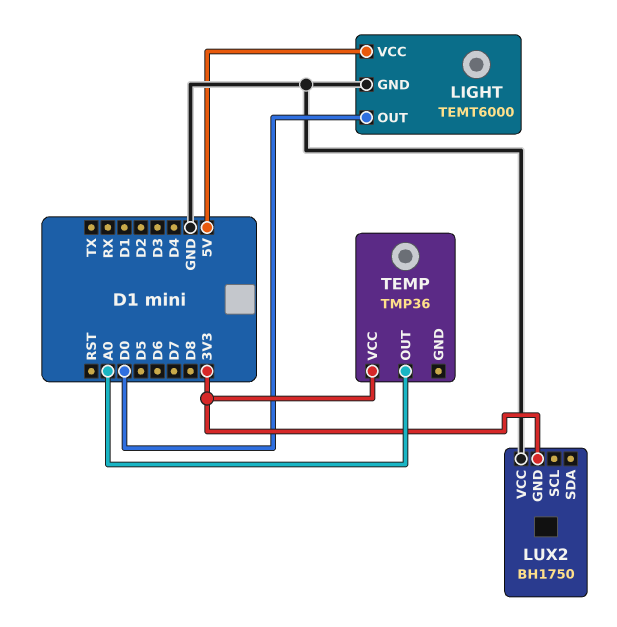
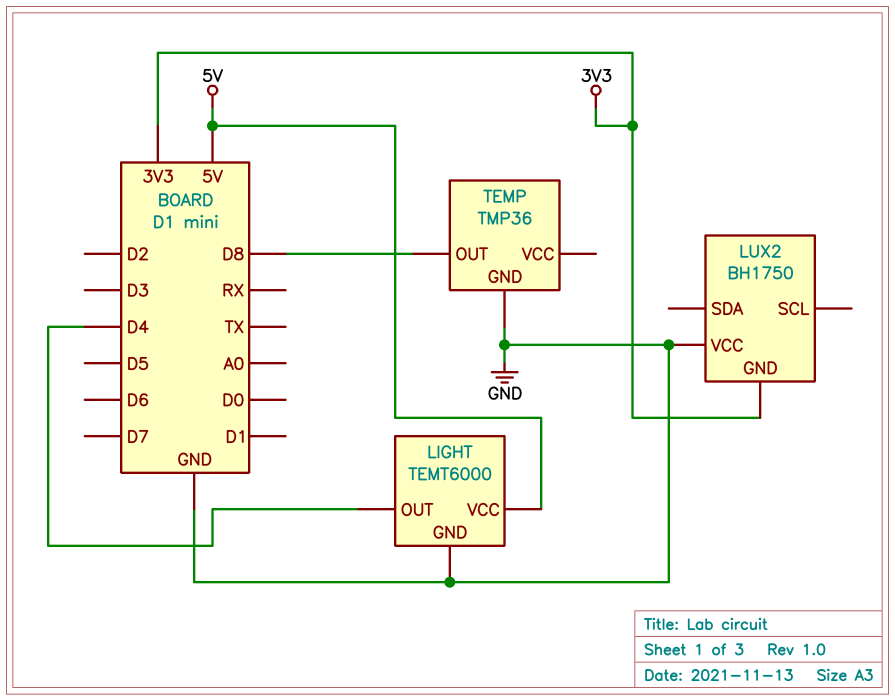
LIGHT pin OUT: D0 -> D4
TEMP pin GND: none -> GND
TEMP pin OUT: A0 -> D8
TEMP pin VCC: 3V3 -> none

